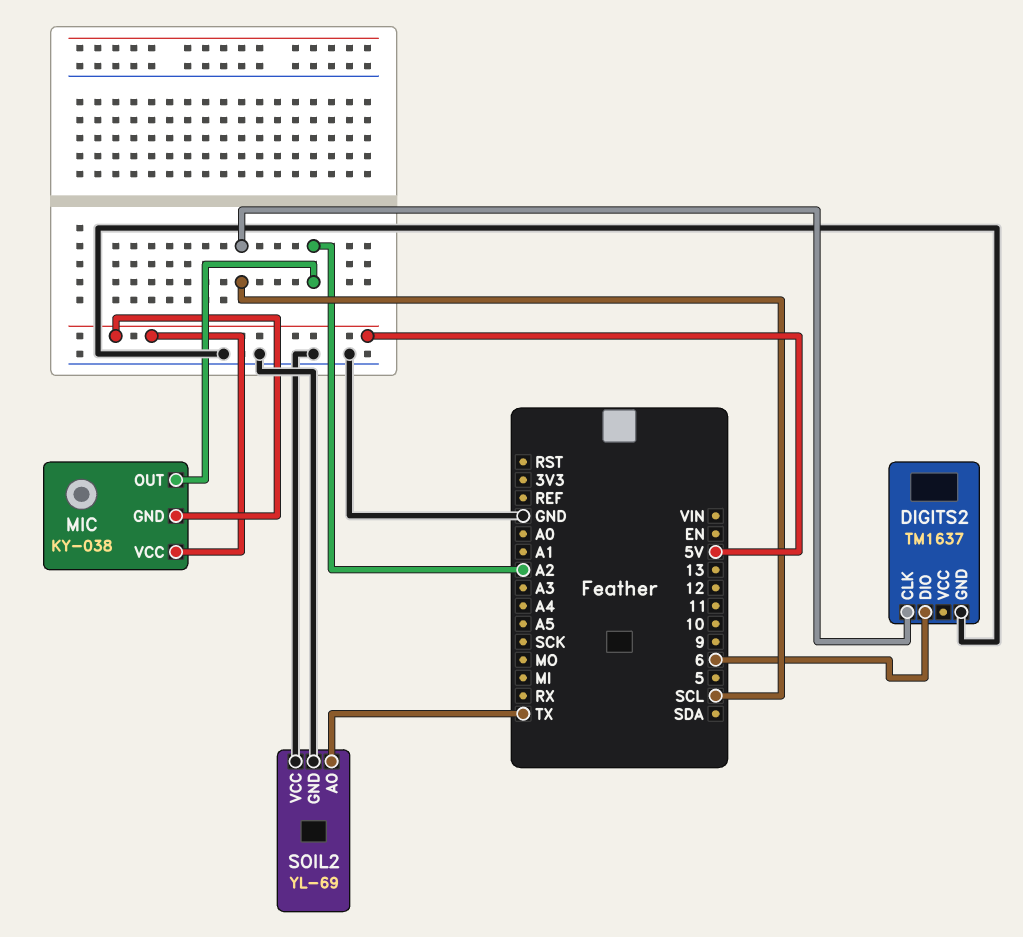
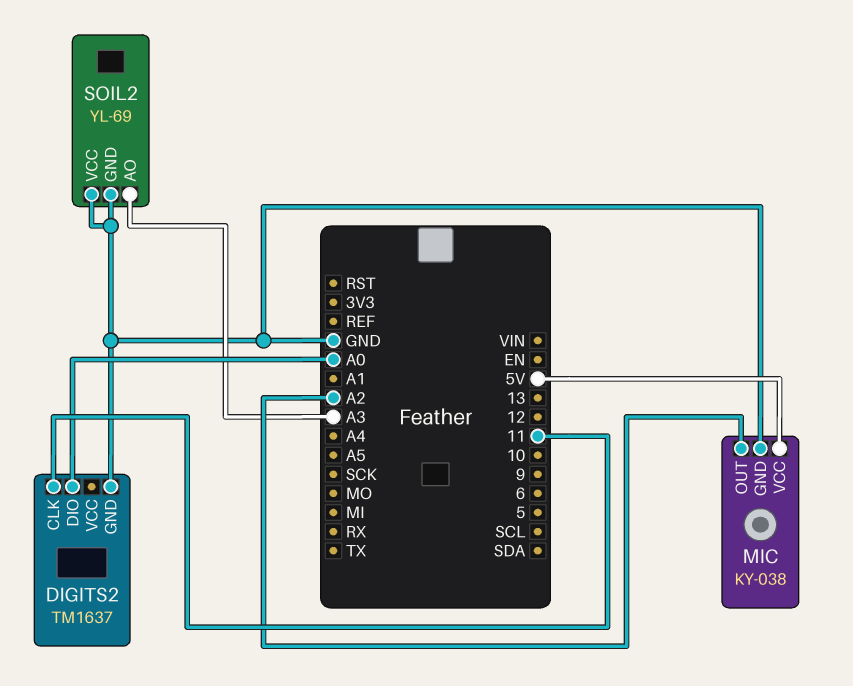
DIGITS2 pin CLK: SCL -> 11
DIGITS2 pin DIO: 6 -> A0
MIC pin GND: 5V -> GND
SOIL2 pin AO: TX -> A3

